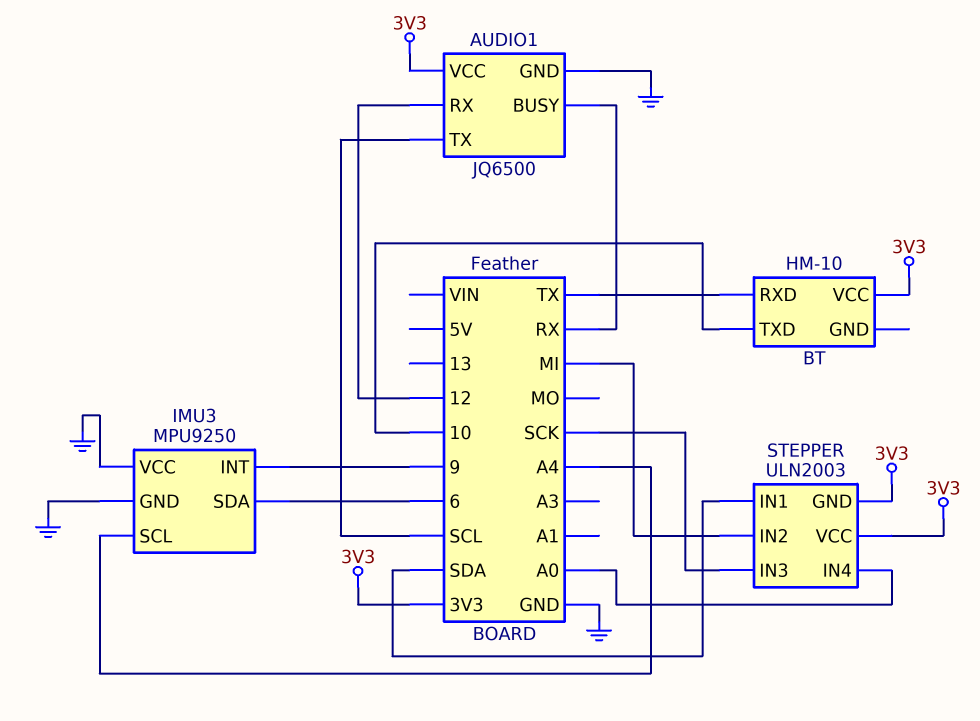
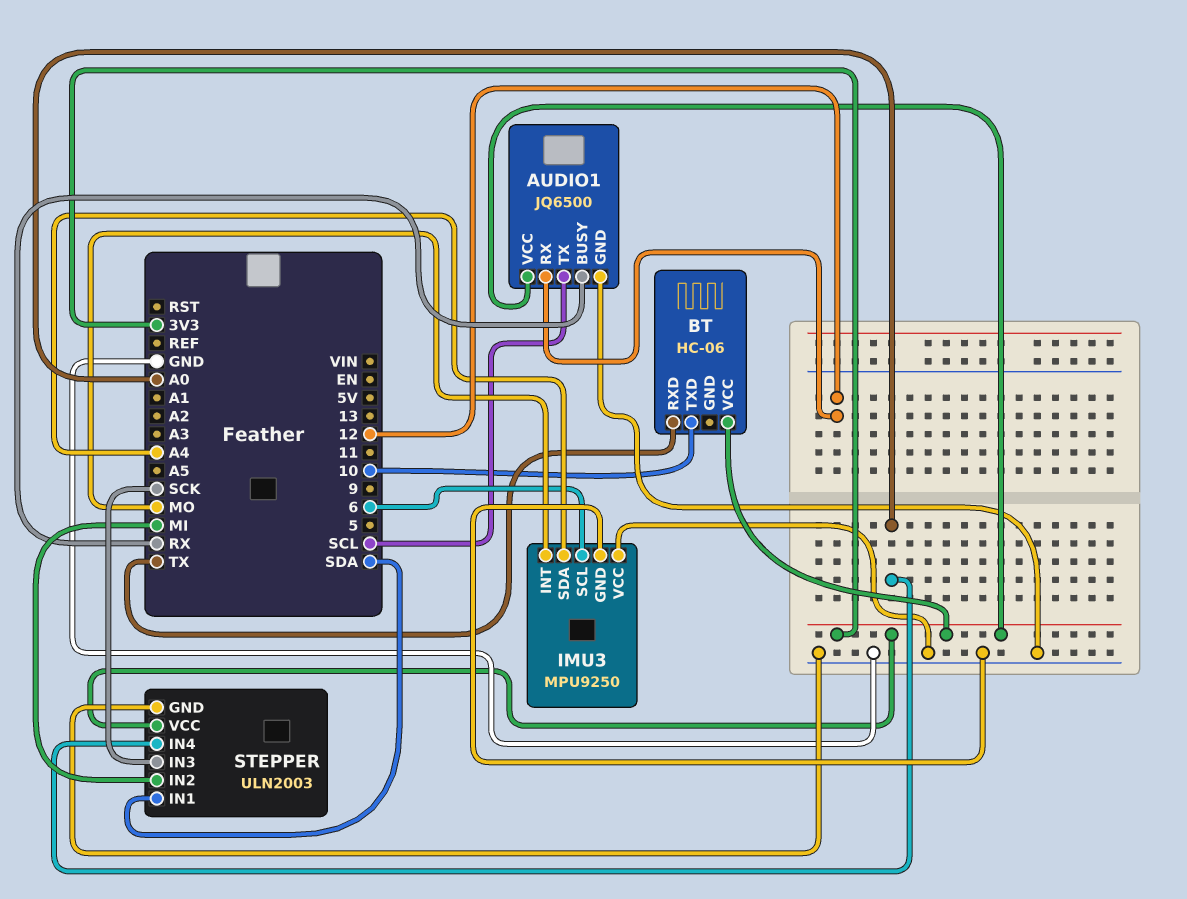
BT: HM-10 -> HC-06
IMU3 pin INT: 9 -> MO
IMU3 pin SCL: A4 -> 6
IMU3 pin SDA: 6 -> A4
STEPPER pin GND: 3V3 -> GND

